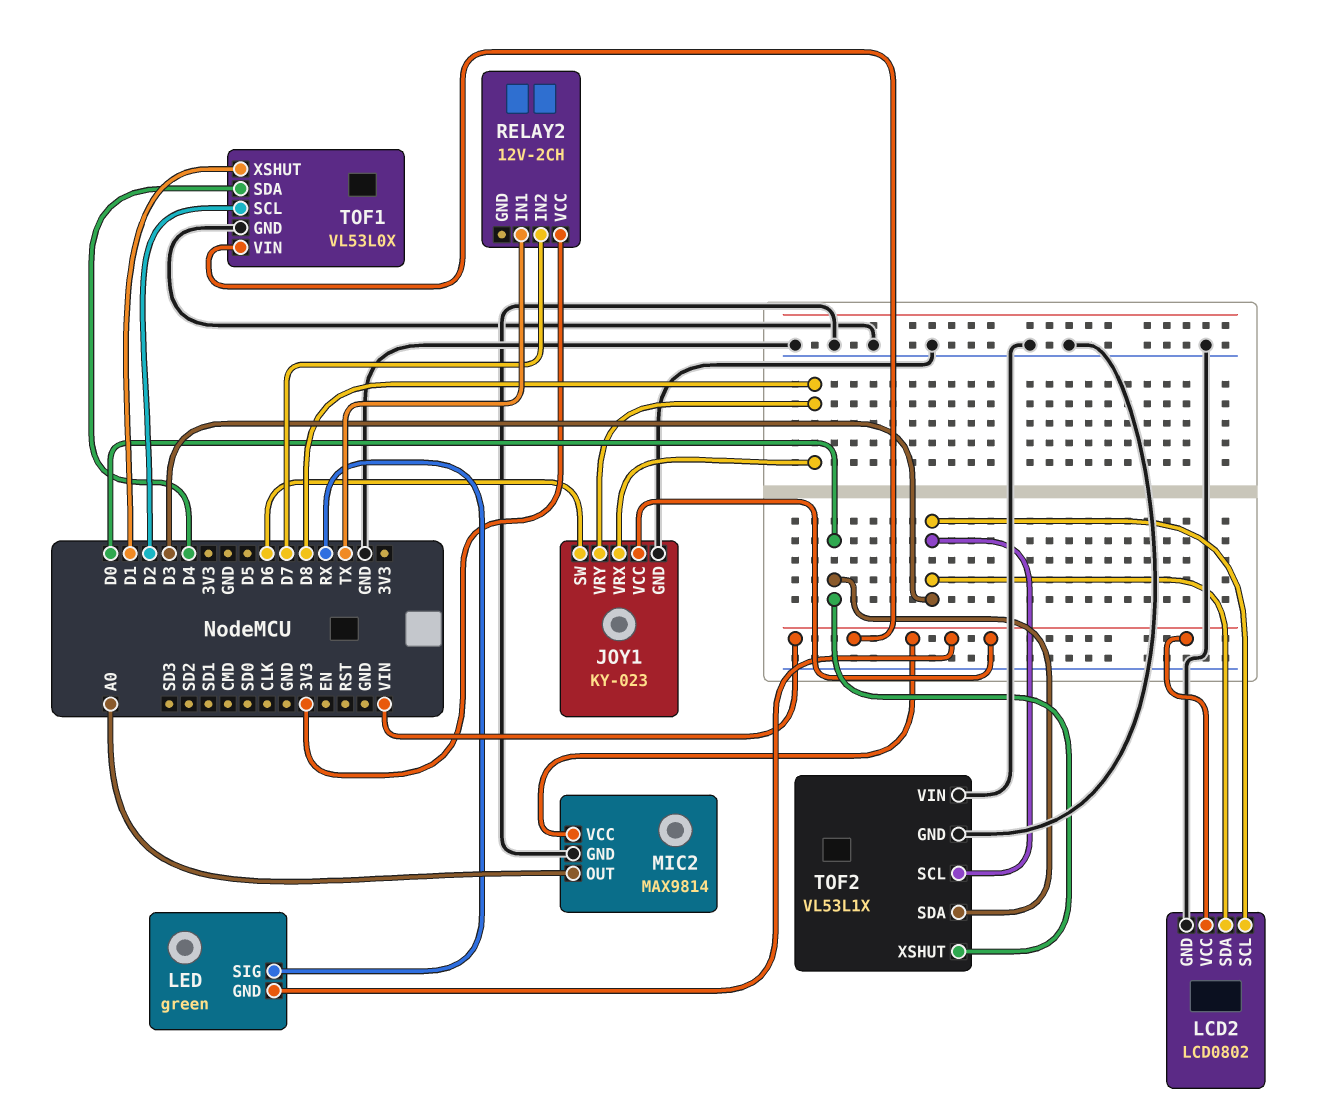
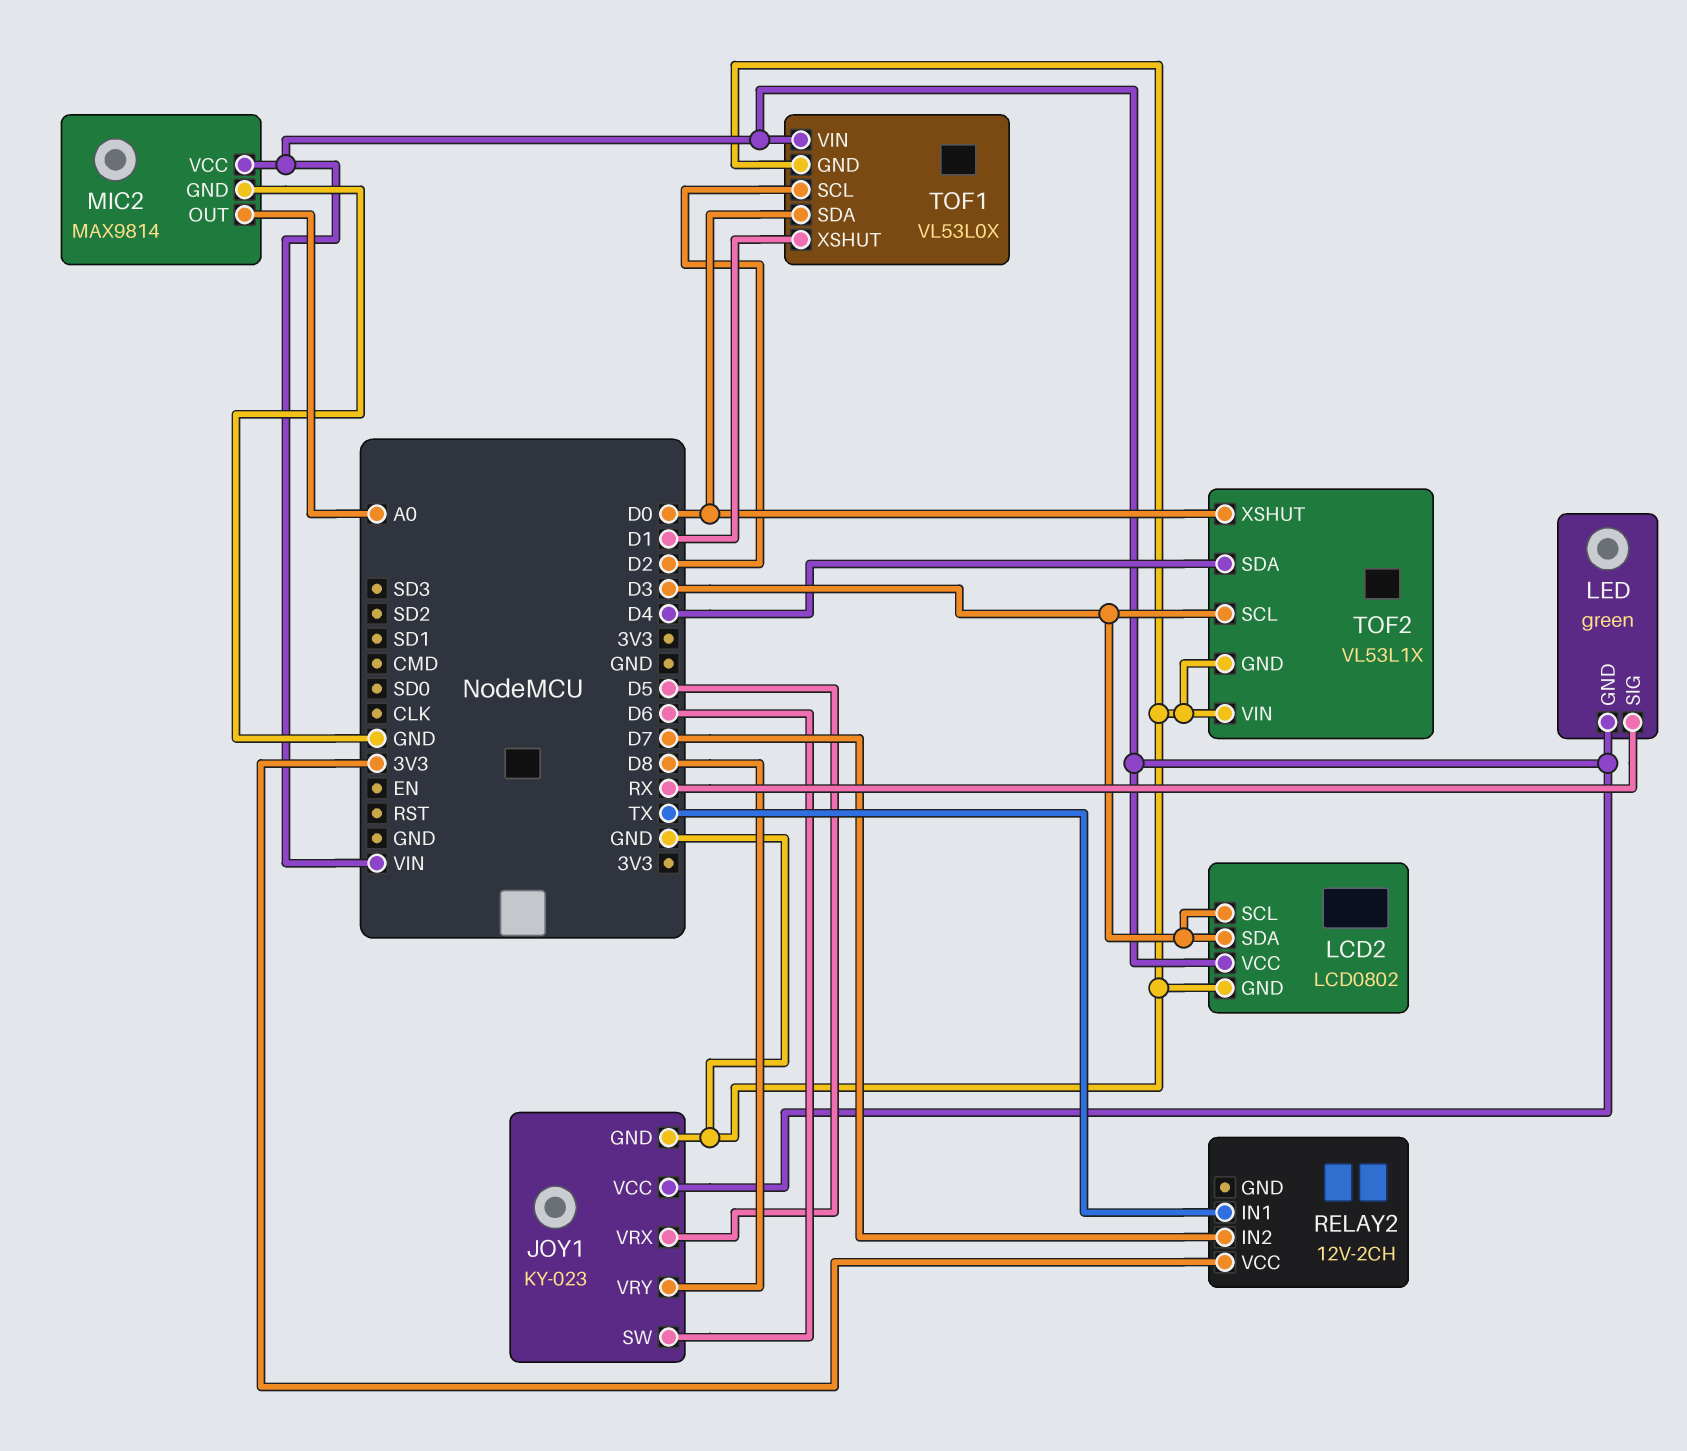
JOY1 pin VRX: D8 -> D5
TOF1 pin SDA: D4 -> D0
TOF2 pin SDA: D0 -> D4

